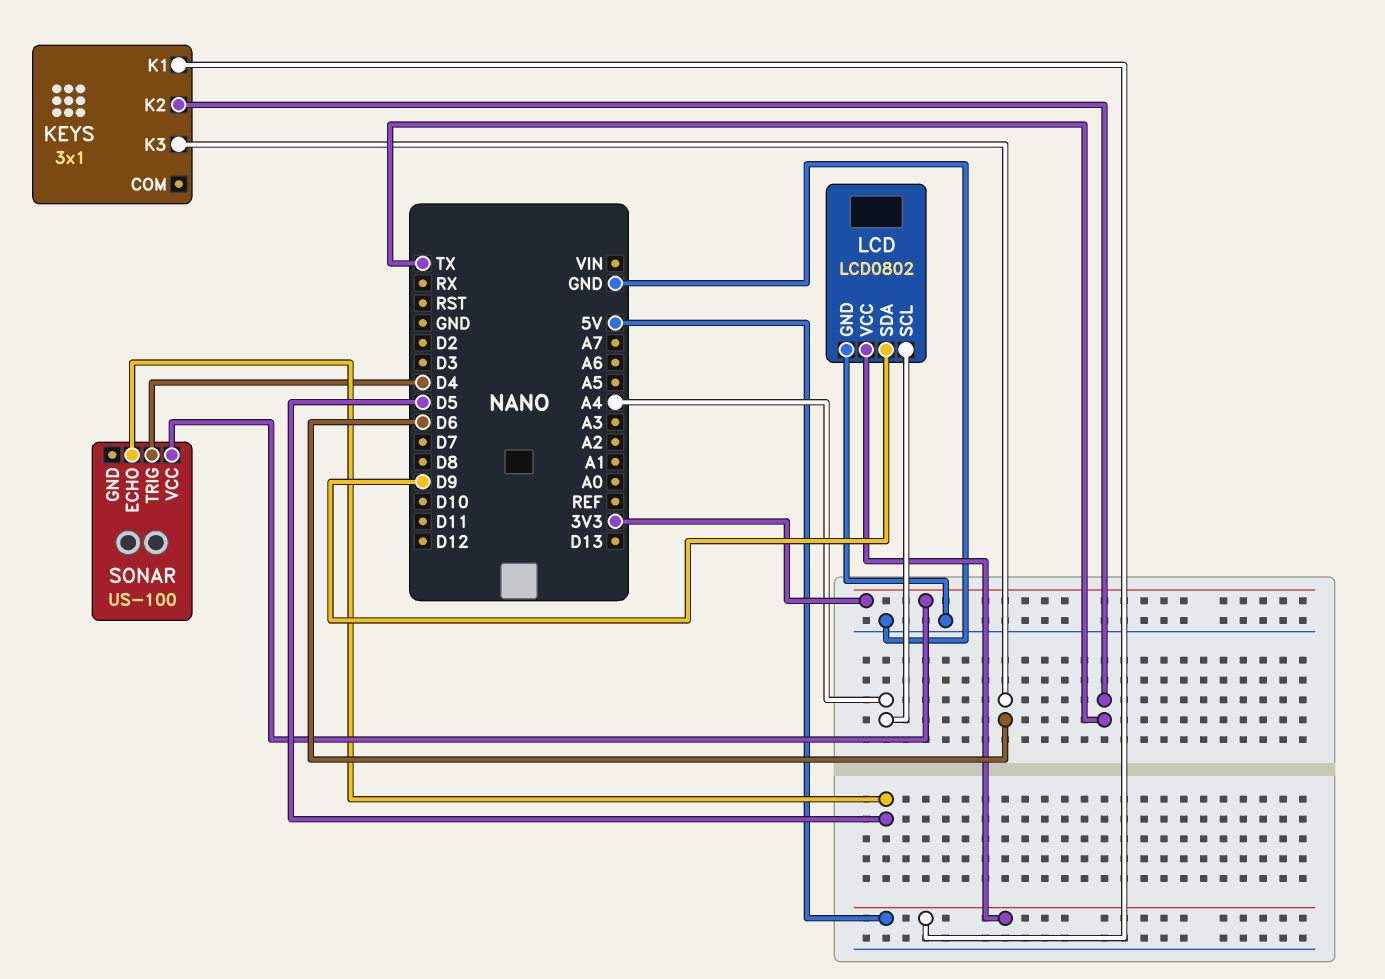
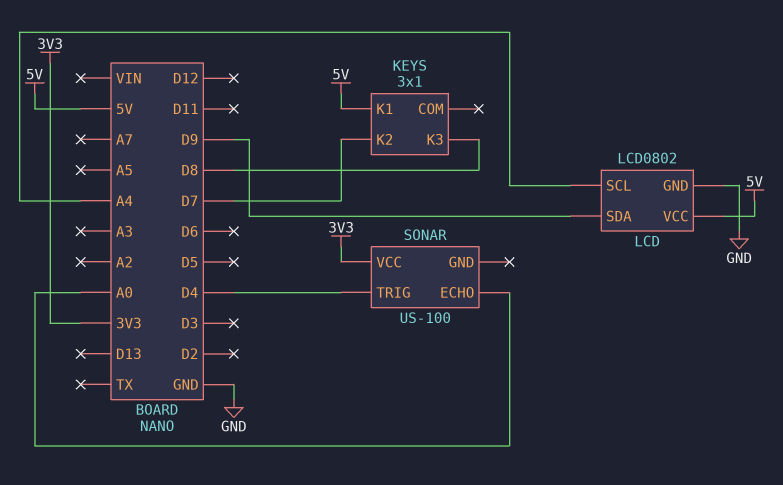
KEYS pin K2: TX -> D7
KEYS pin K3: D6 -> D8
SONAR pin ECHO: D5 -> A0

